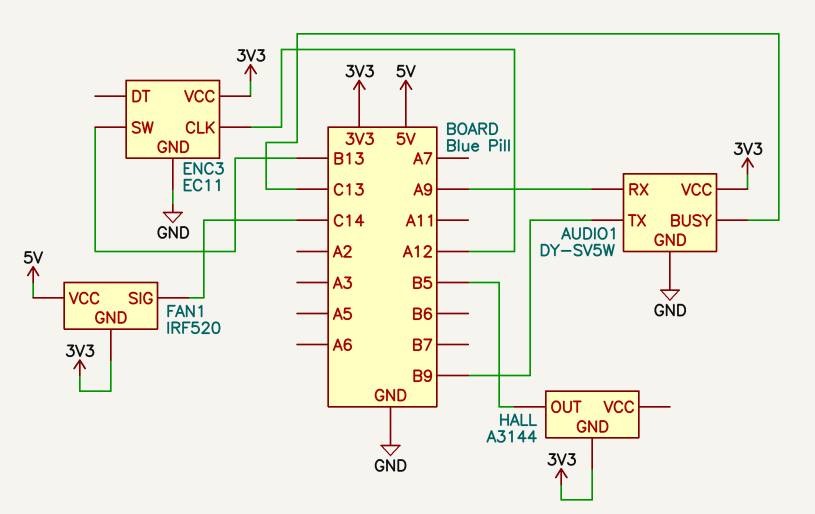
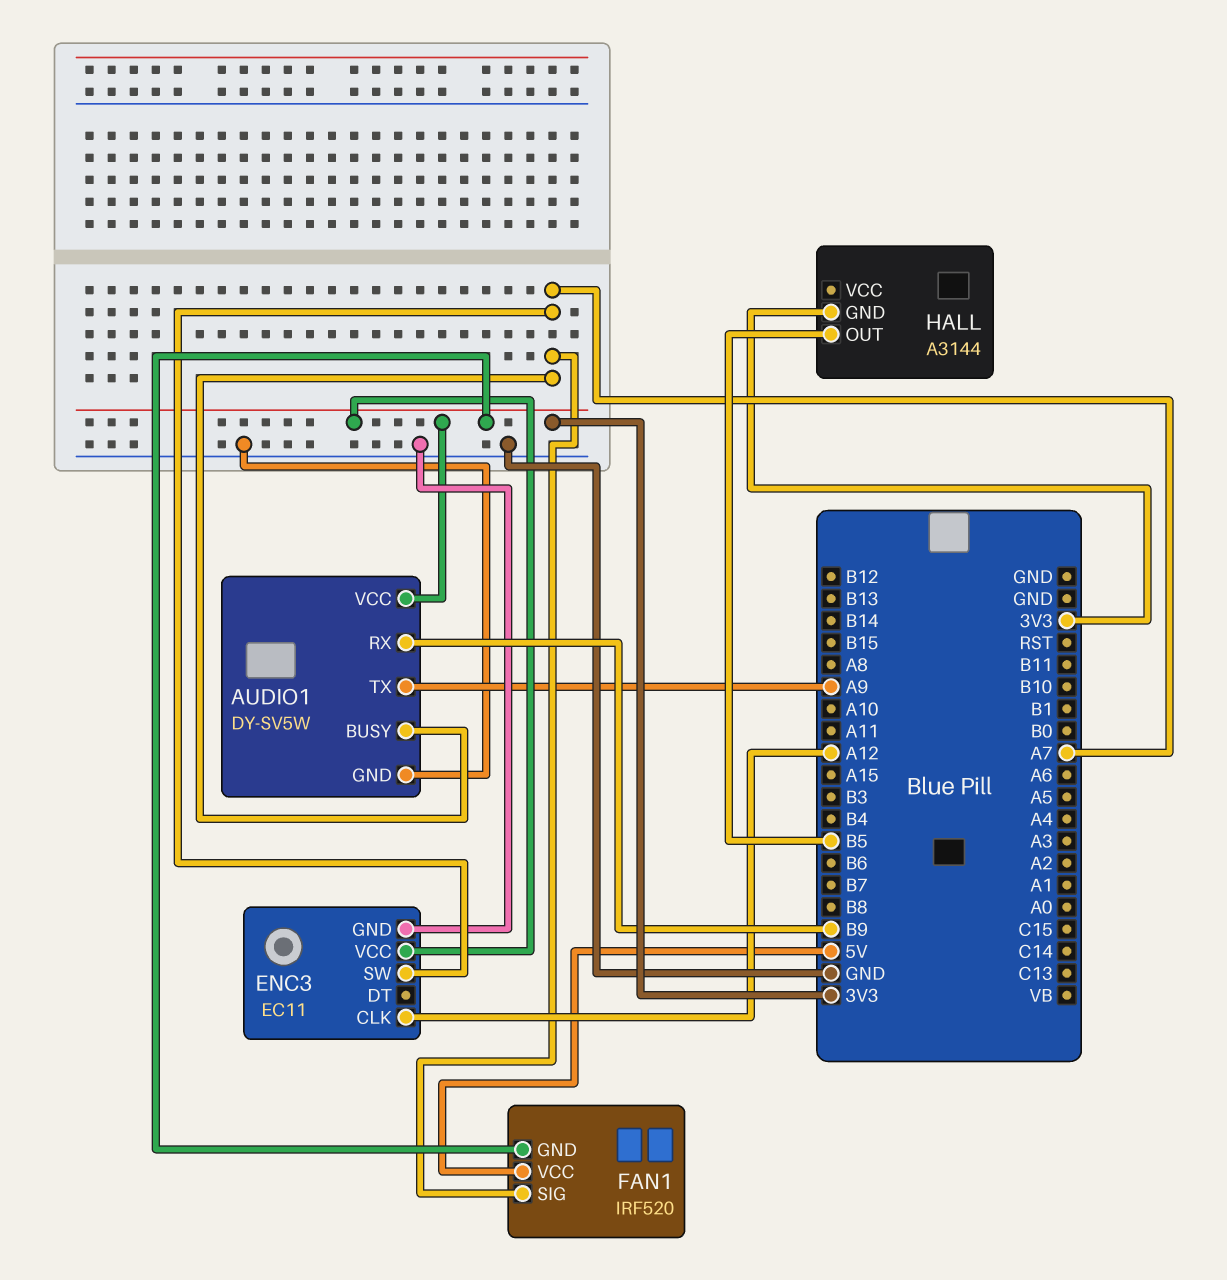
AUDIO1 pin BUSY: C13 -> A7
AUDIO1 pin RX: A9 -> B9
AUDIO1 pin TX: B9 -> A9
ENC3 pin SW: B13 -> A7
FAN1 pin SIG: C14 -> A7

